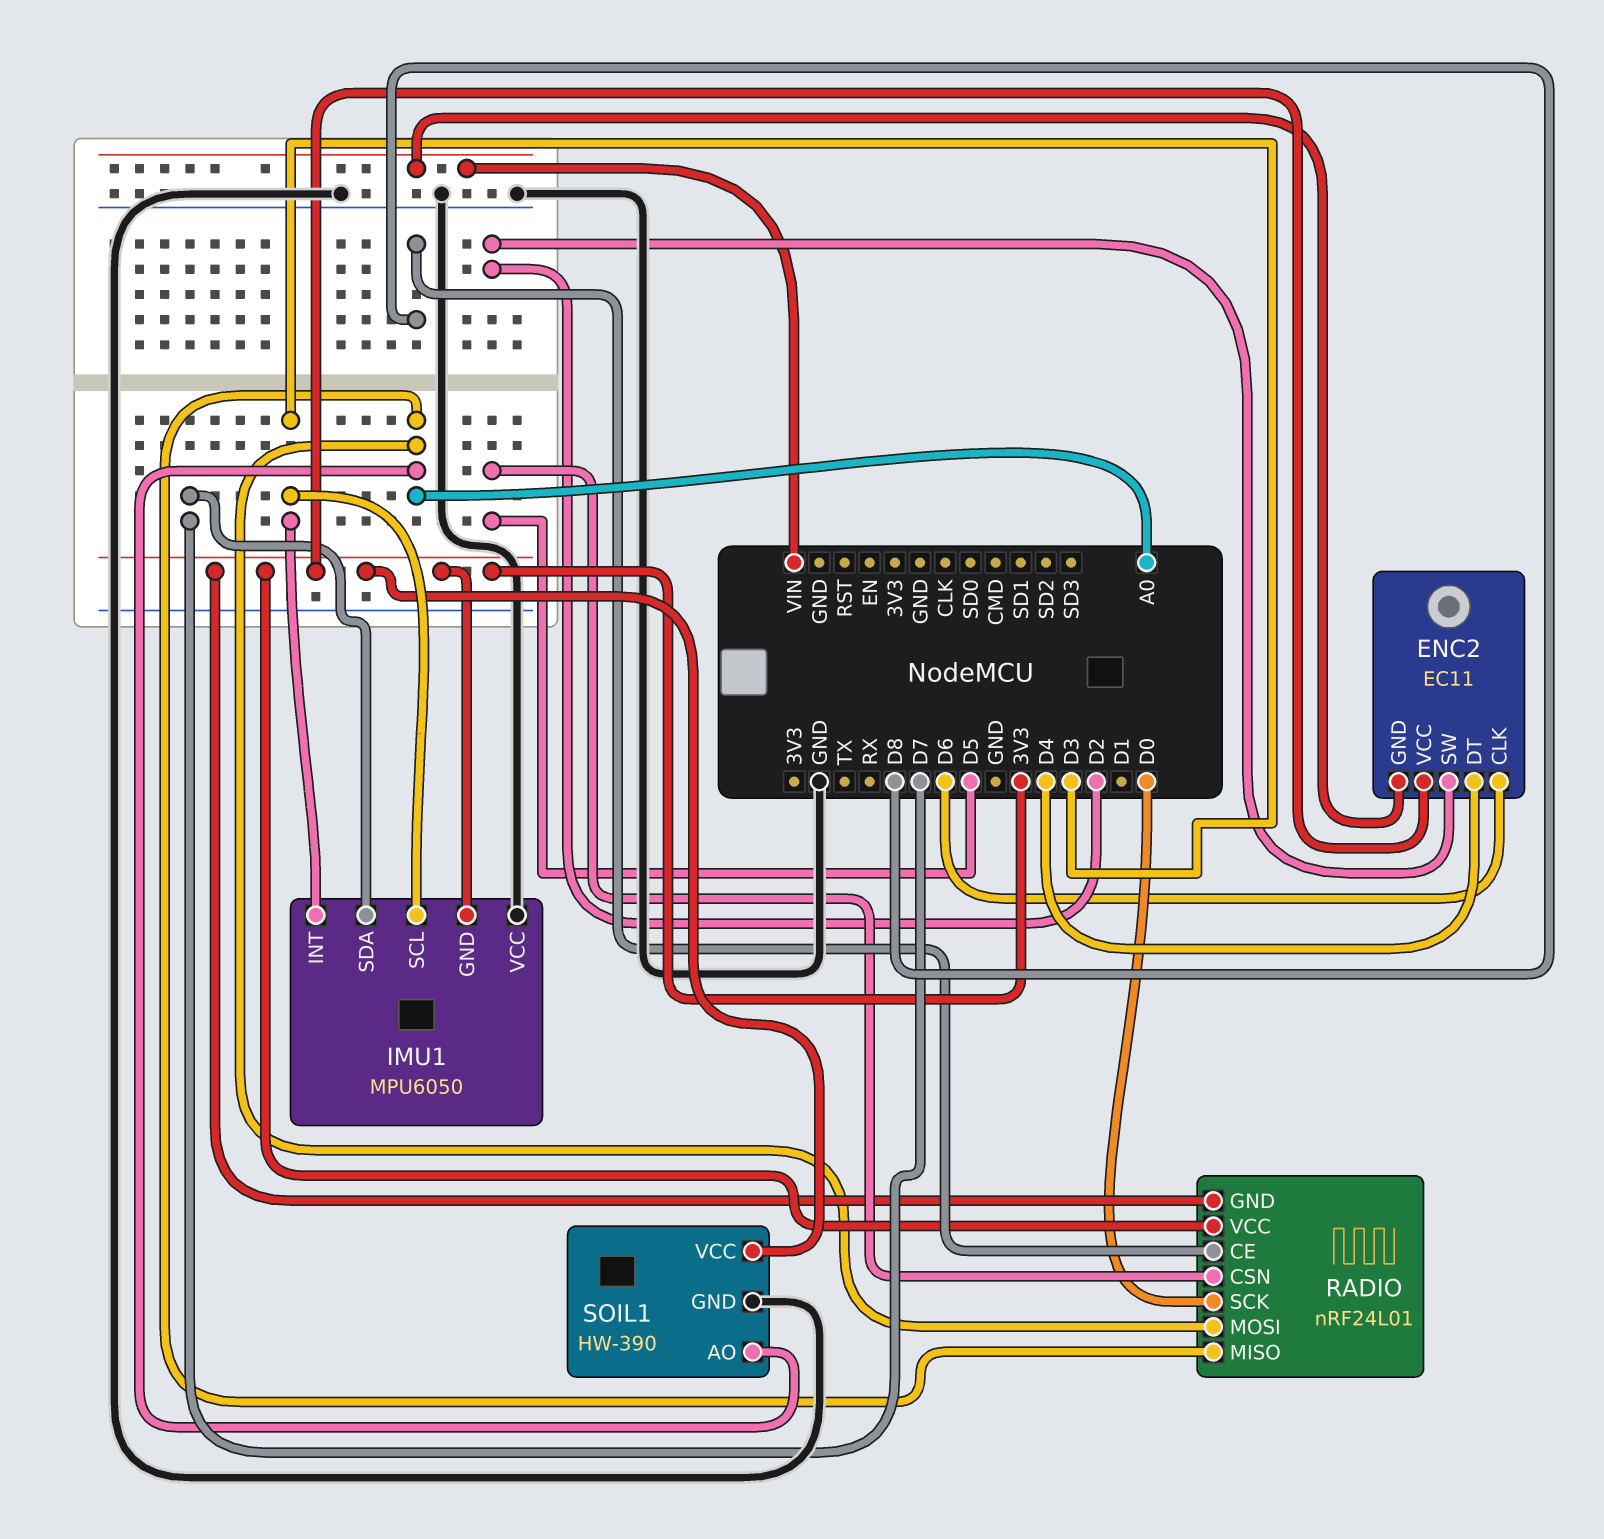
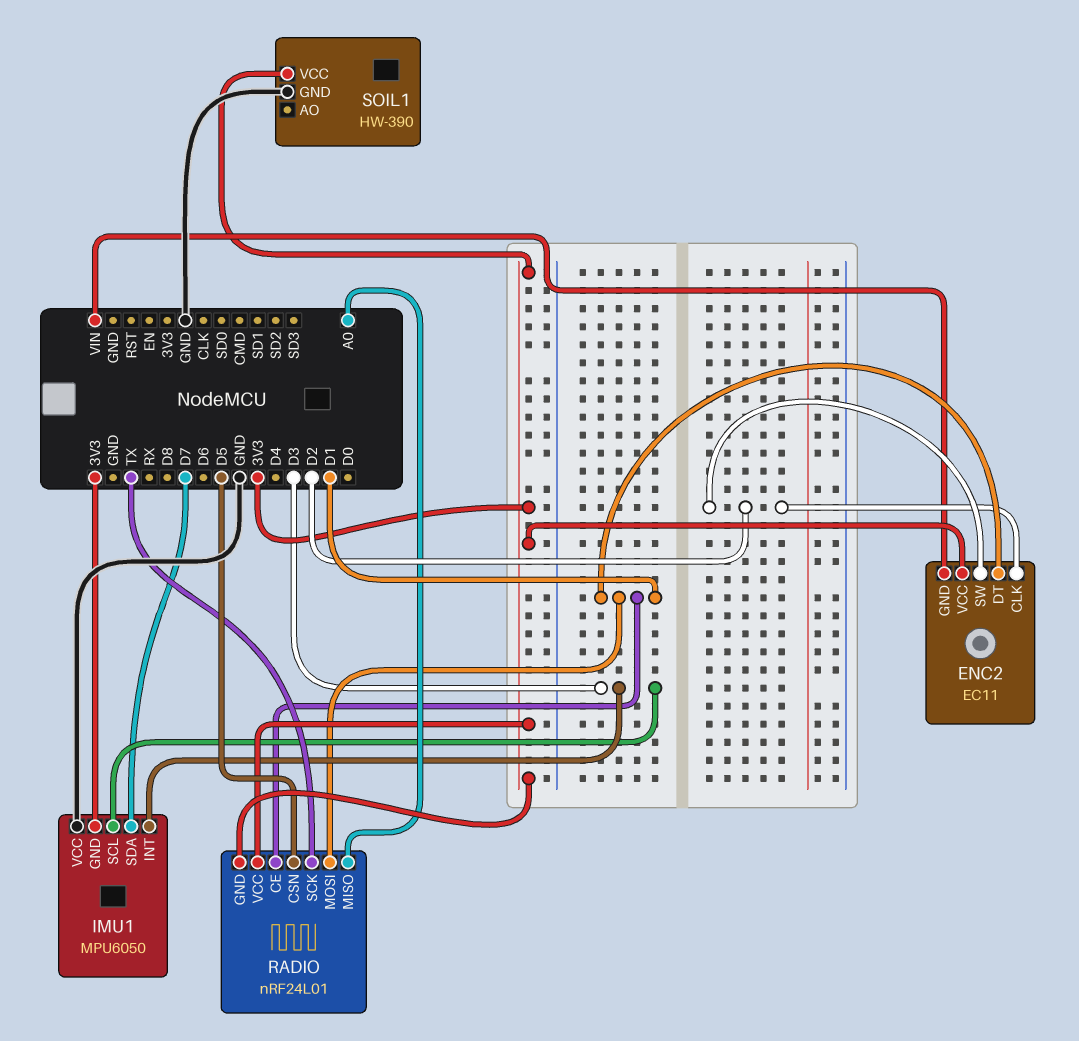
ENC2 pin CLK: D6 -> D2
ENC2 pin DT: D4 -> D1
RADIO pin CE: D8 -> D1
RADIO pin MOSI: A0 -> D1
RADIO pin SCK: D0 -> TX
SOIL1 pin AO: A0 -> none

